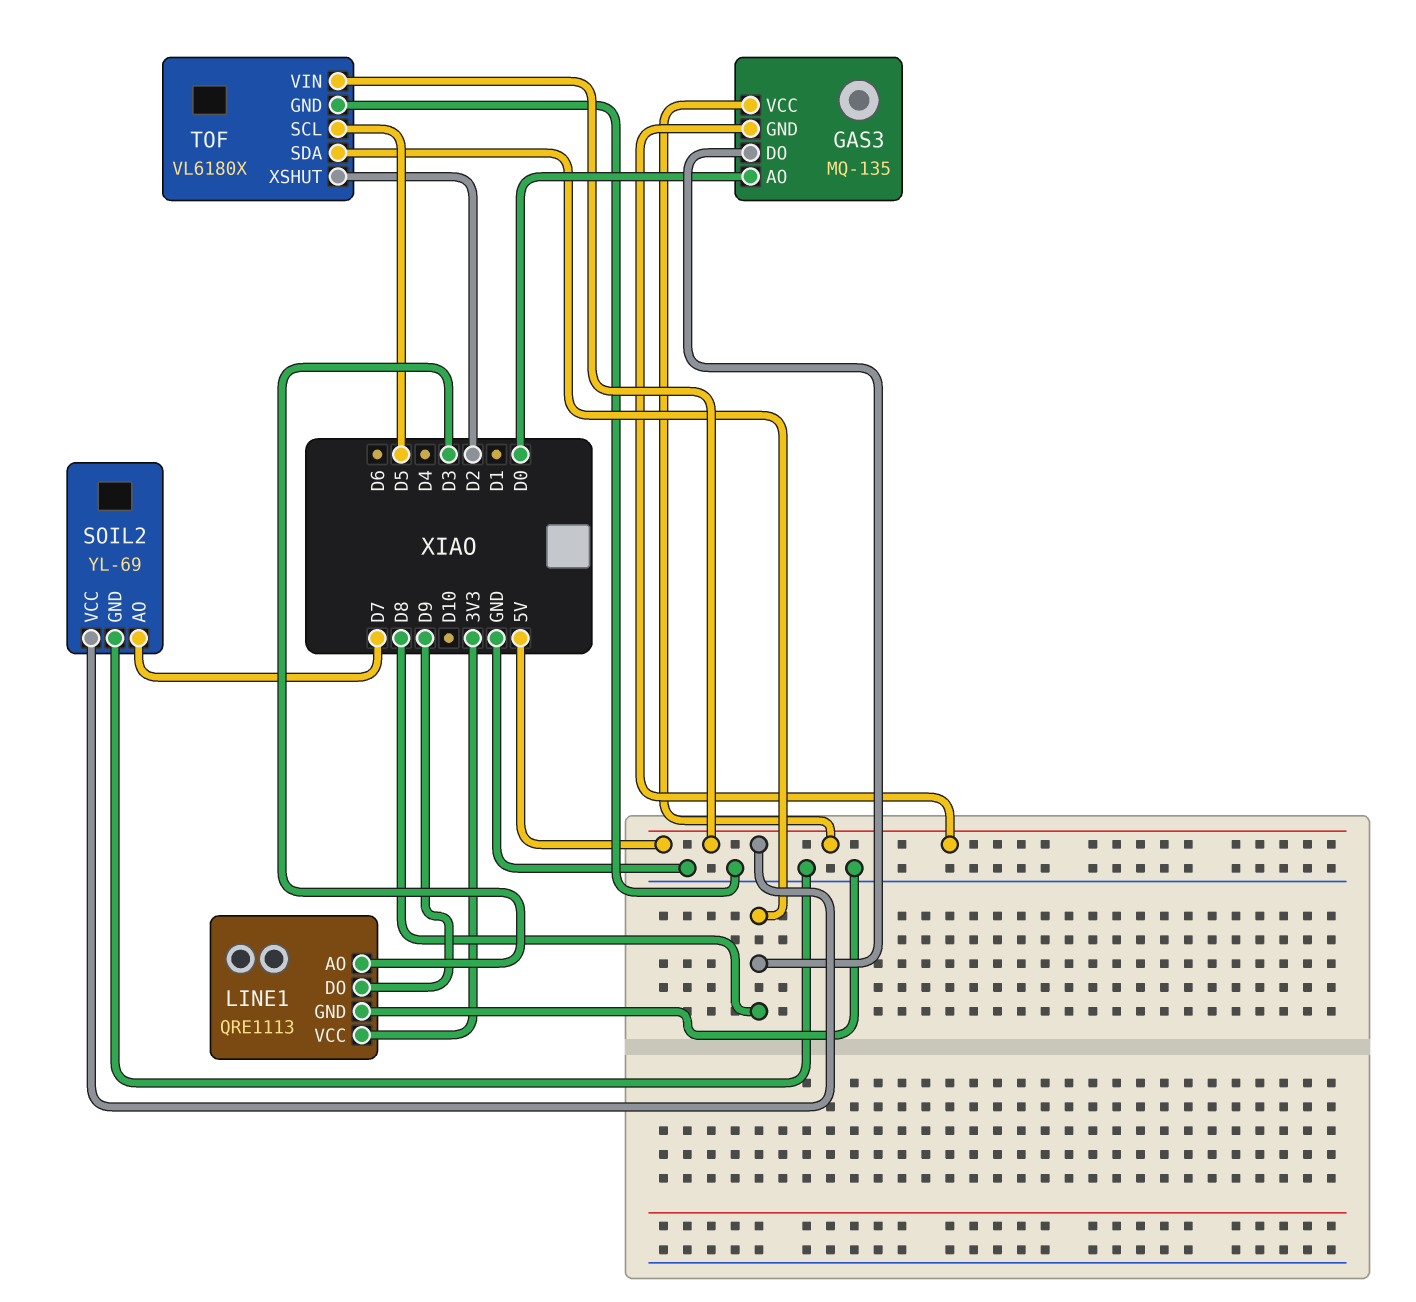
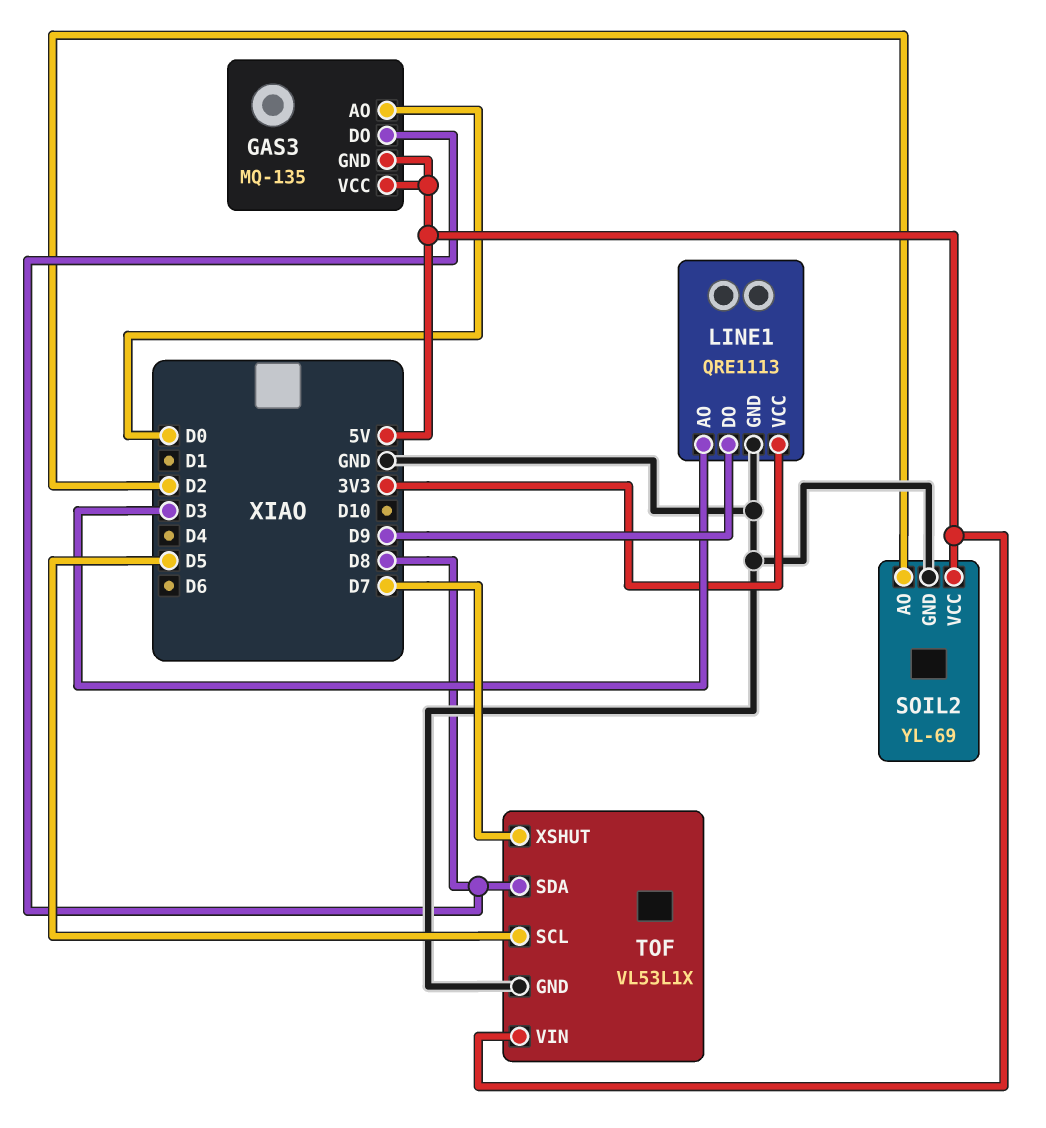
SOIL2 pin AO: D7 -> D2
TOF: VL6180X -> VL53L1X
TOF pin XSHUT: D2 -> D7

